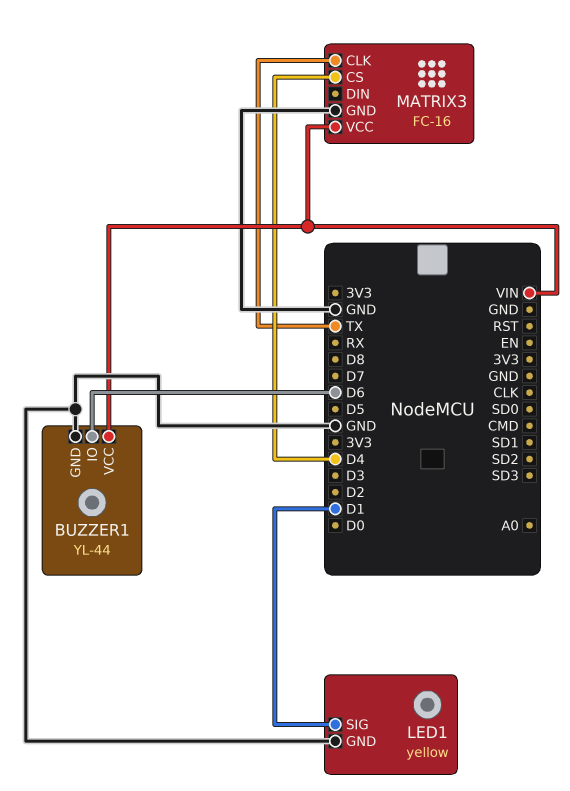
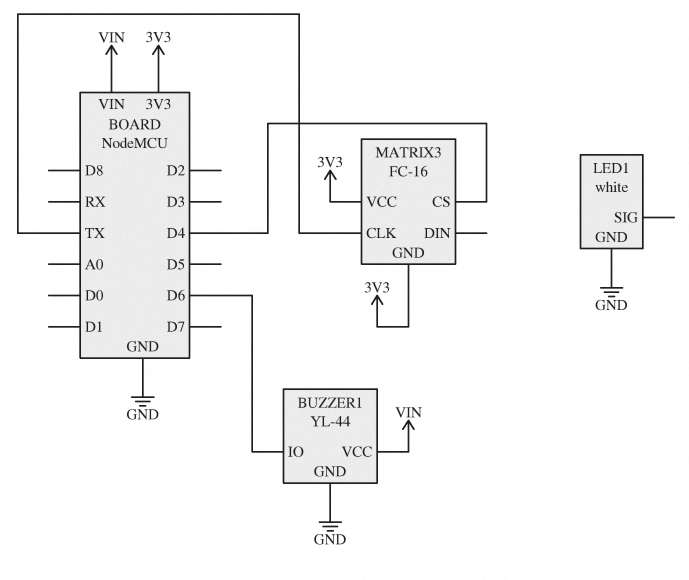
LED1: yellow -> white
LED1 pin SIG: D1 -> none
MATRIX3 pin GND: GND -> 3V3
MATRIX3 pin VCC: VIN -> 3V3

